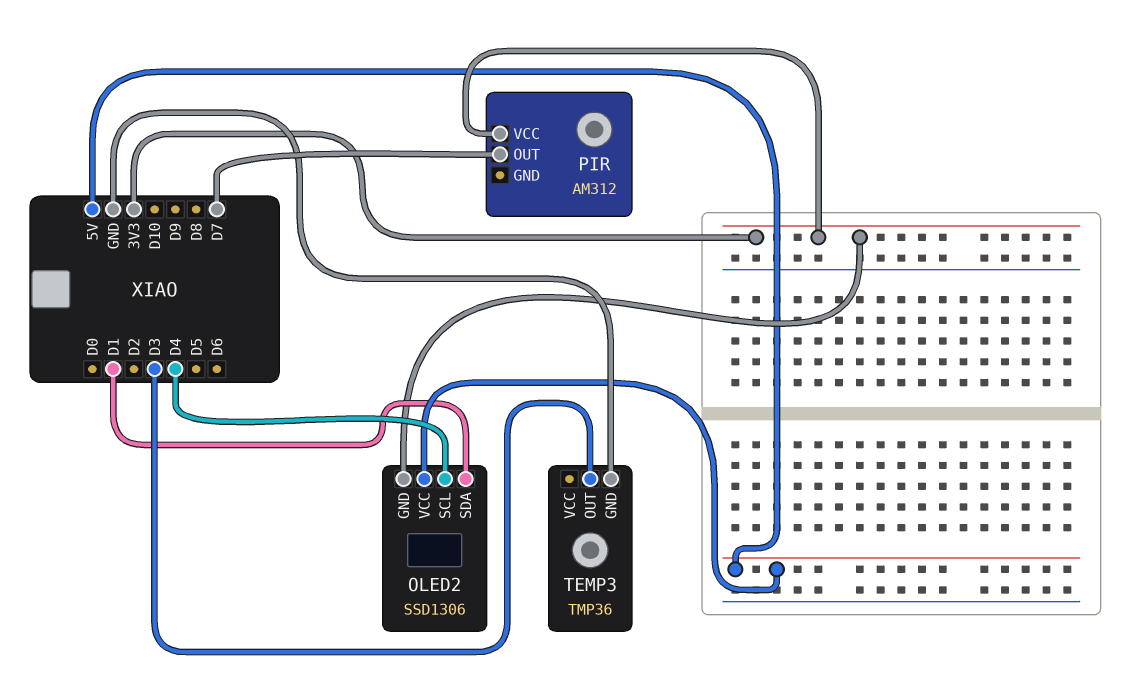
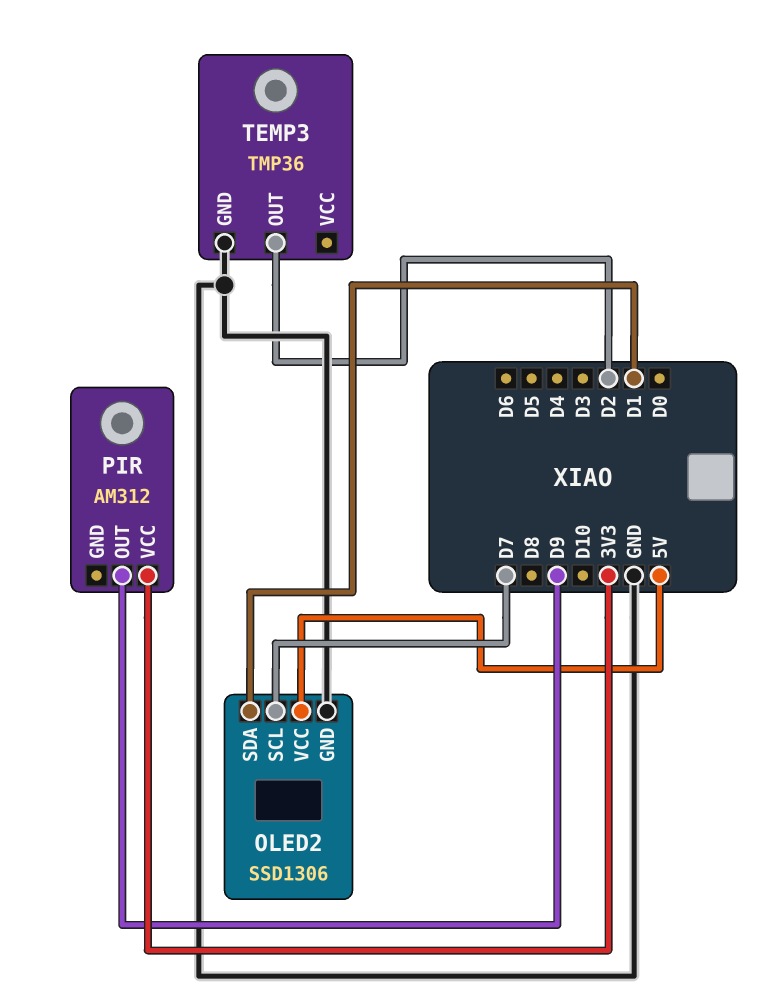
OLED2 pin GND: 3V3 -> GND
OLED2 pin SCL: D4 -> D7
PIR pin OUT: D7 -> D9
TEMP3 pin OUT: D3 -> D2

